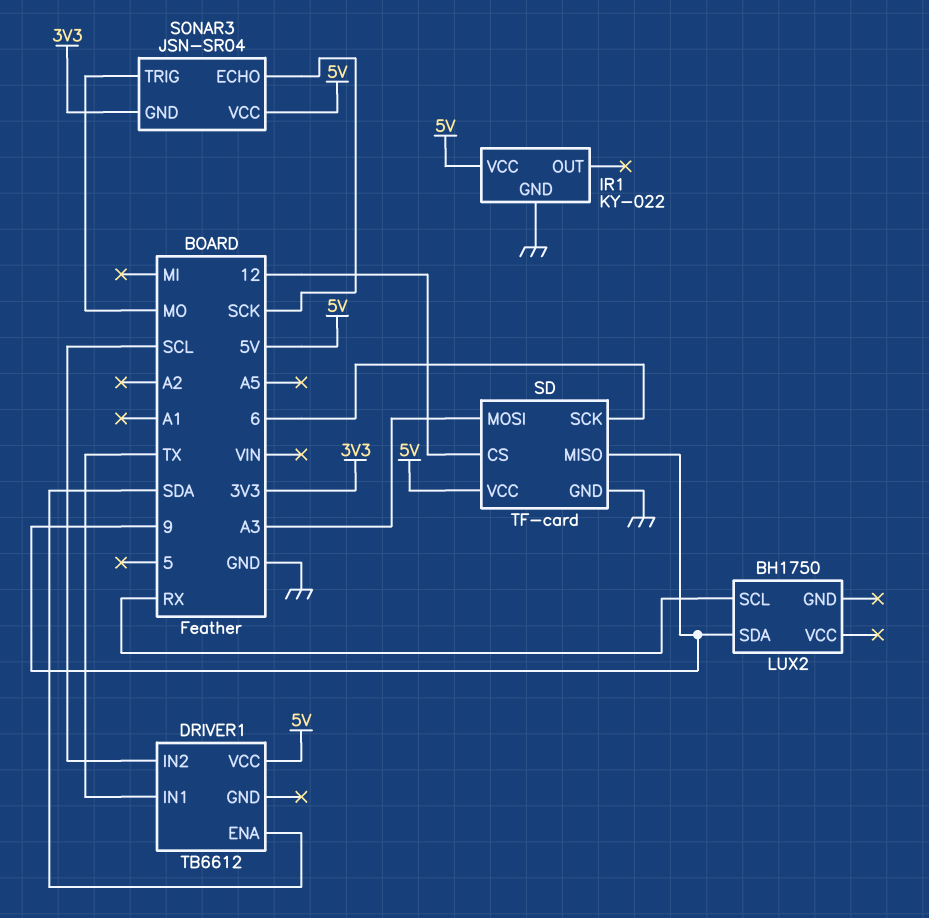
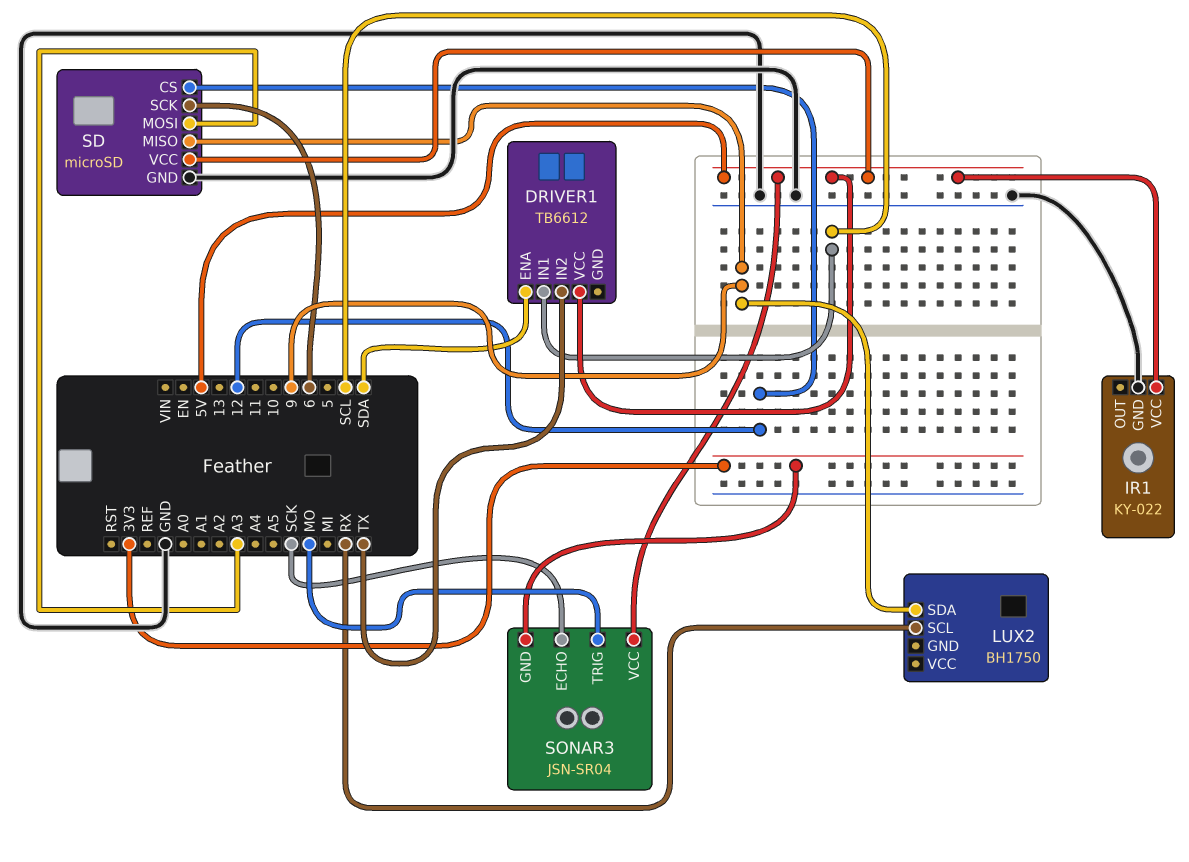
DRIVER1 pin IN1: TX -> SCL
DRIVER1 pin IN2: SCL -> TX
SD: TF-card -> microSD

